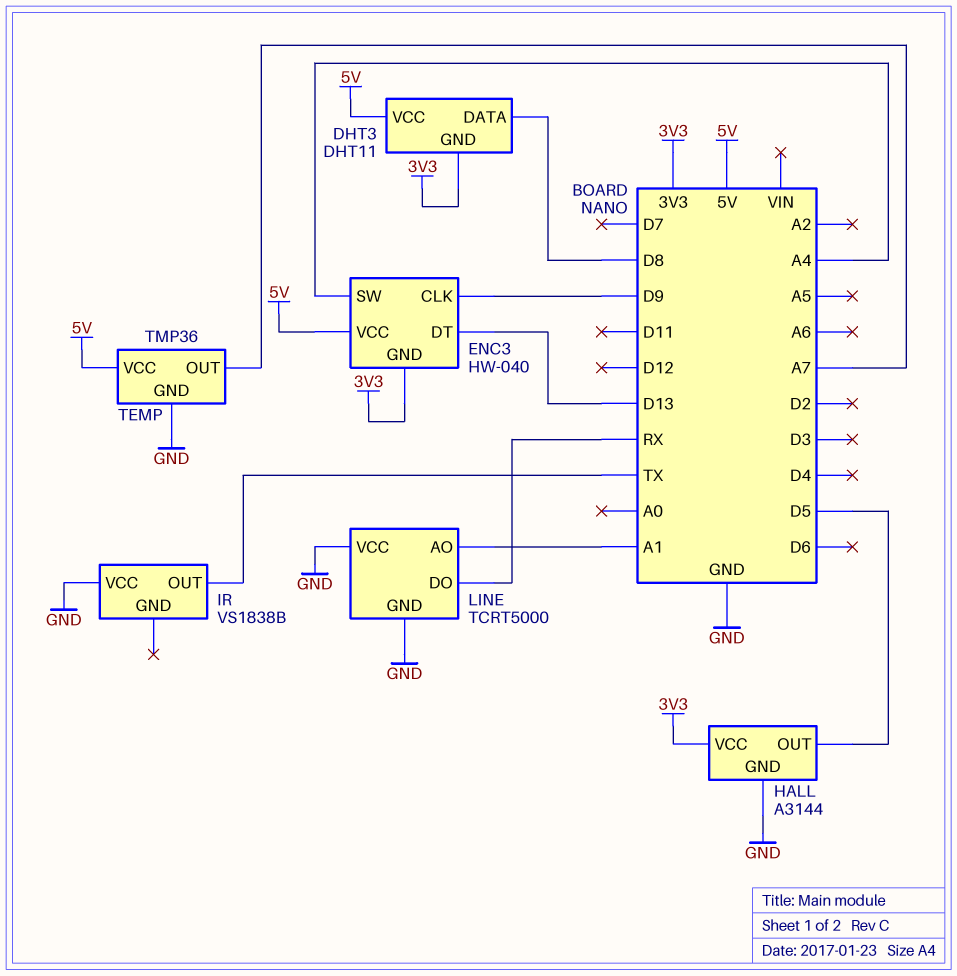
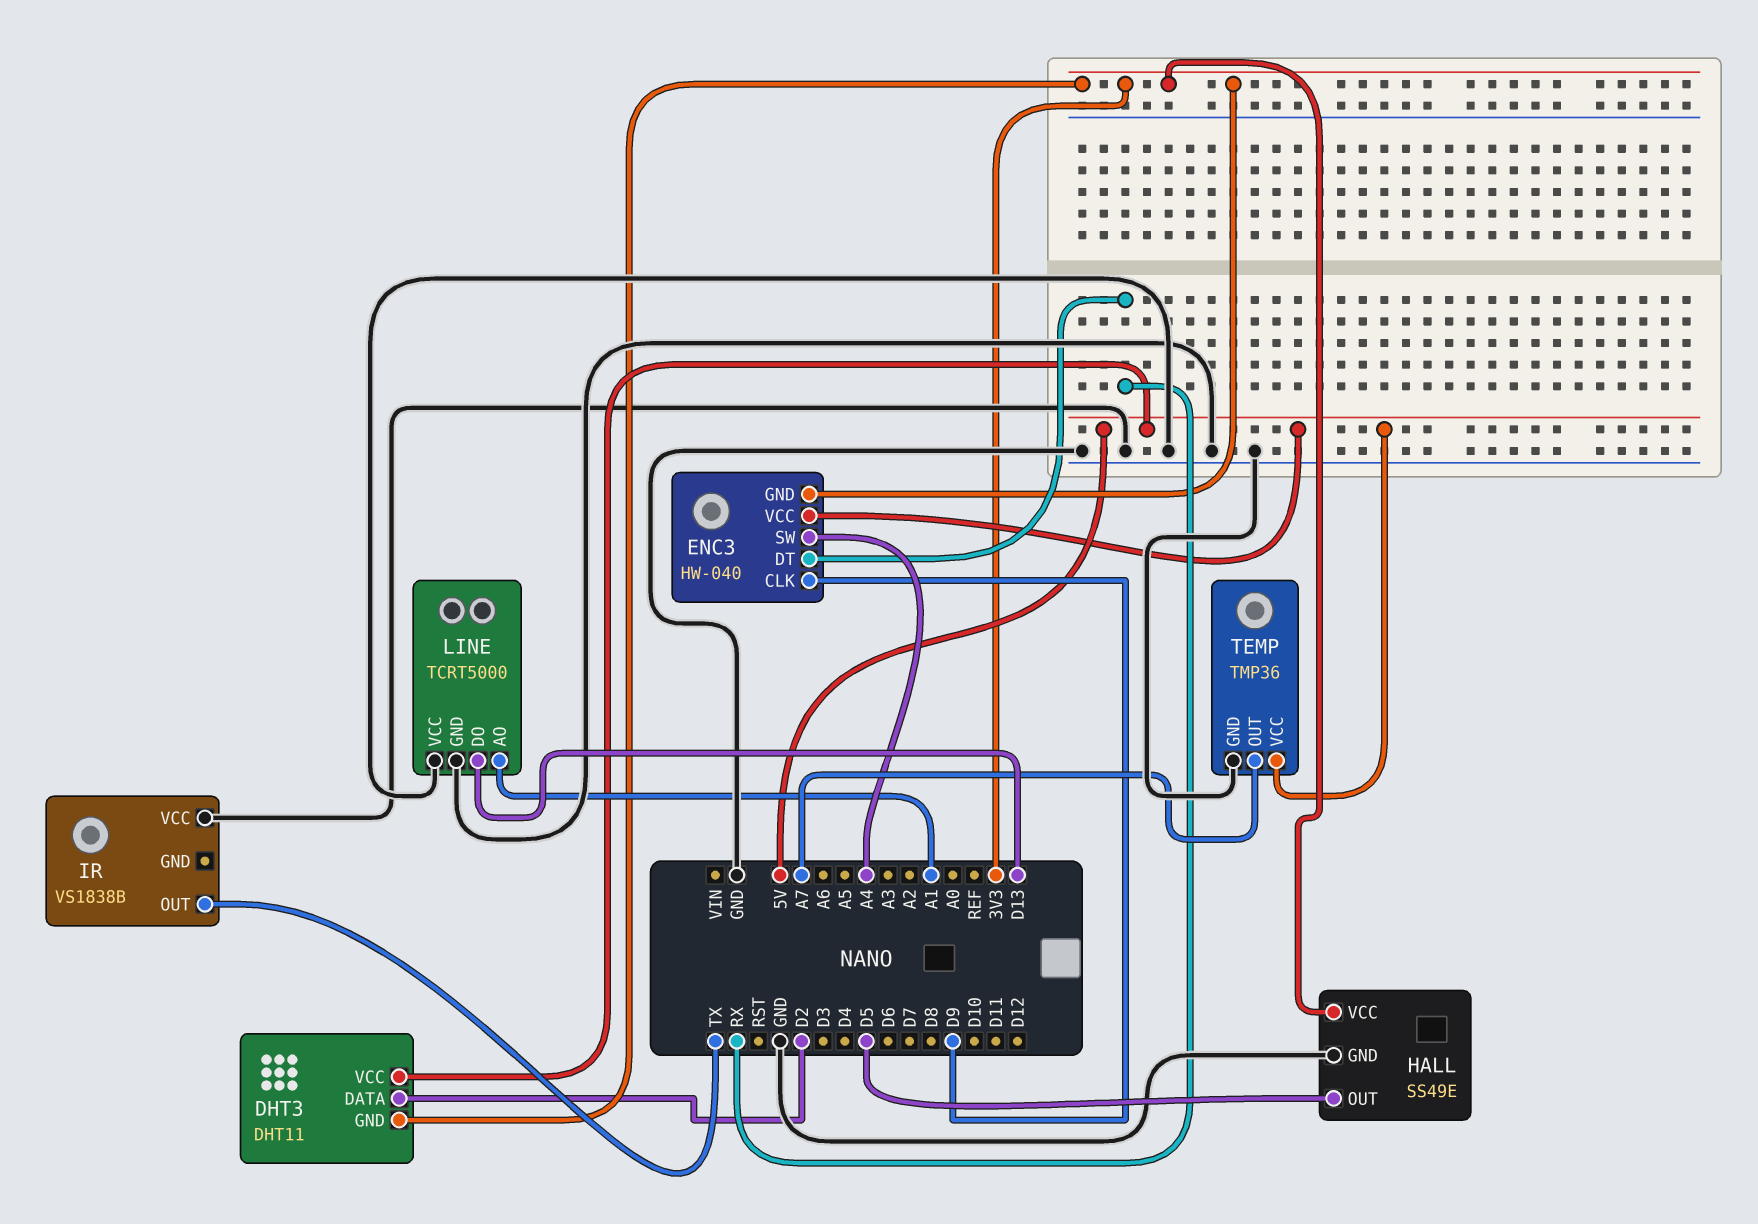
DHT3 pin DATA: D8 -> D2
ENC3 pin DT: D13 -> RX
HALL: A3144 -> SS49E
LINE pin DO: RX -> D13

